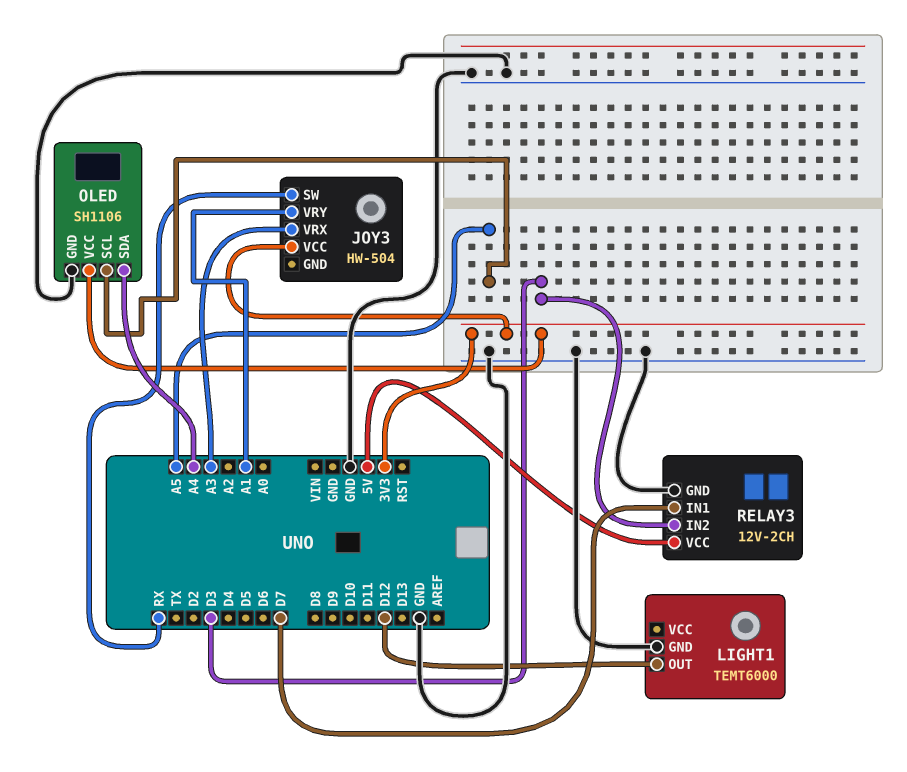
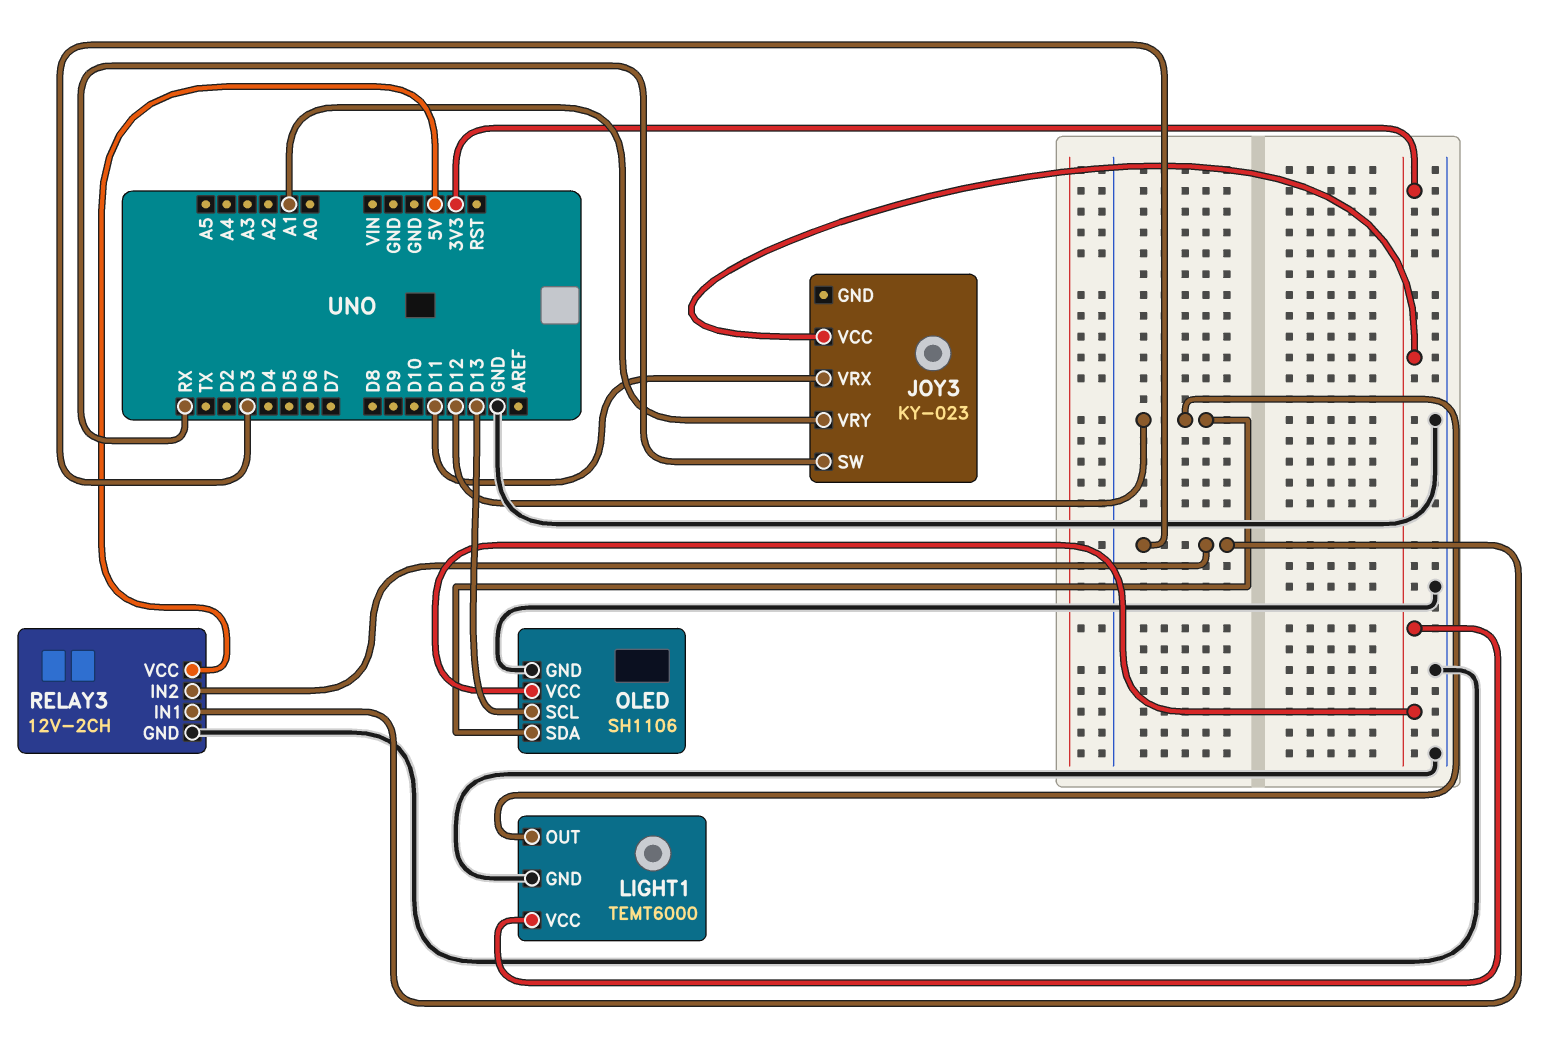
JOY3: HW-504 -> KY-023
JOY3 pin VRX: A3 -> D11
LIGHT1 pin VCC: none -> 3V3
OLED pin SCL: A5 -> D13
OLED pin SDA: A4 -> D12
RELAY3 pin IN1: D7 -> D3

